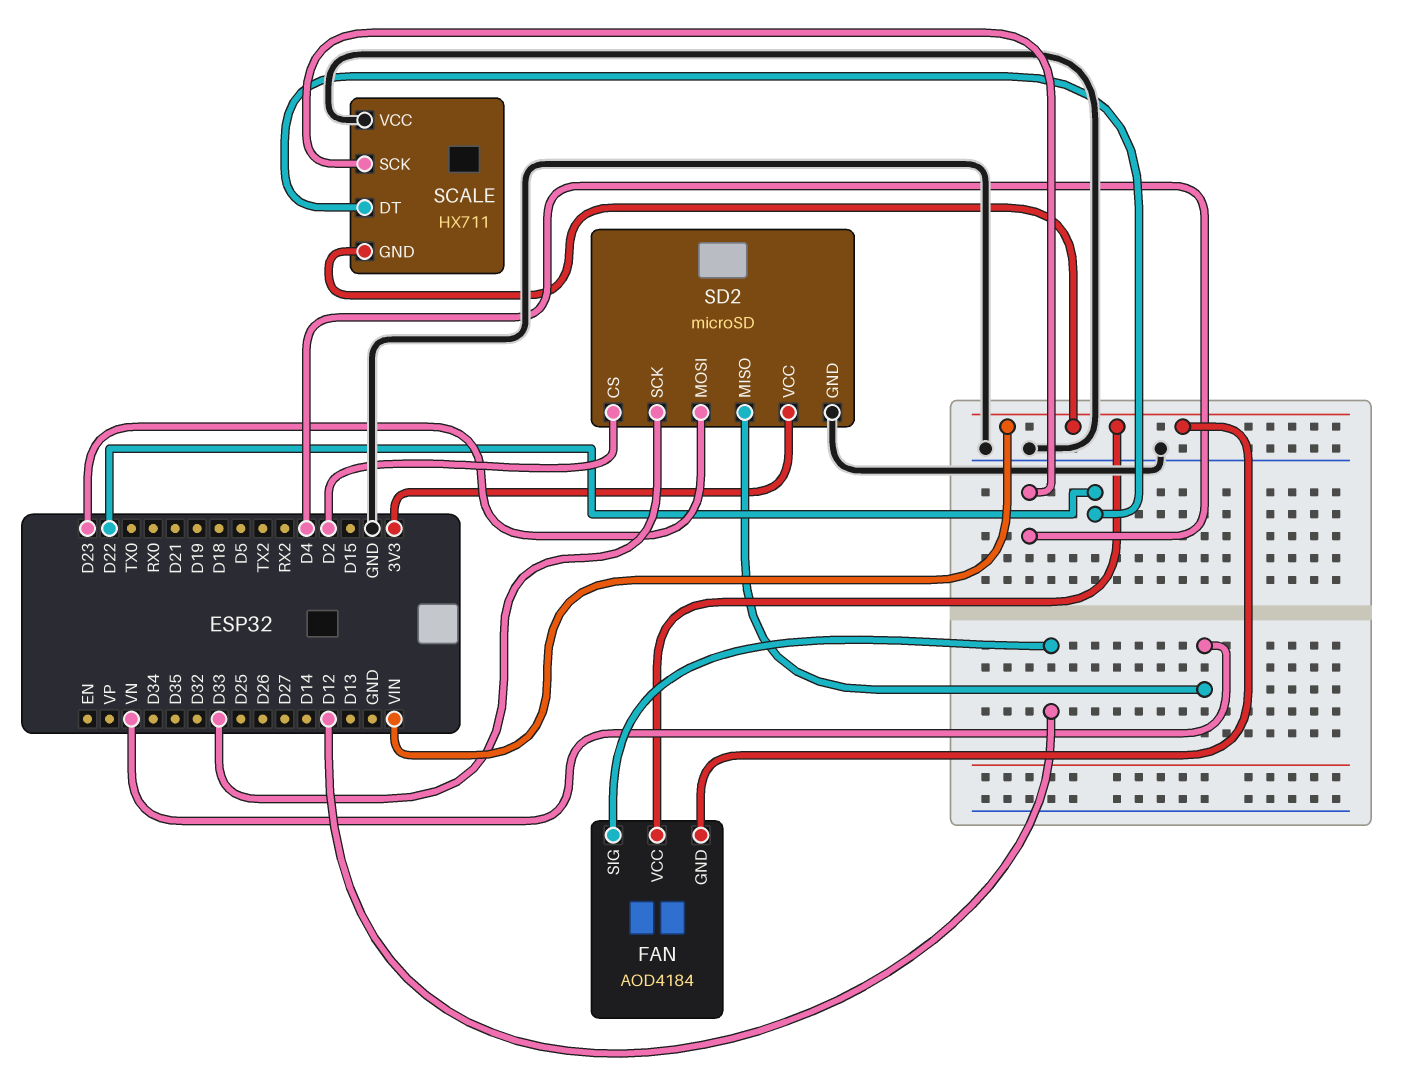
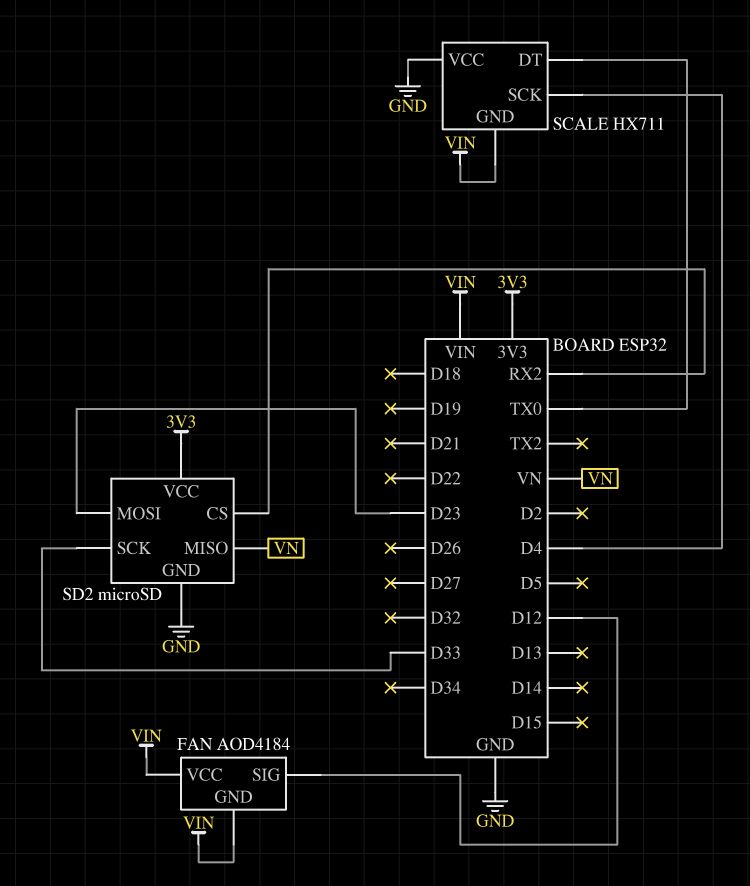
SCALE pin DT: D22 -> TX0
SD2 pin CS: D2 -> RX2

